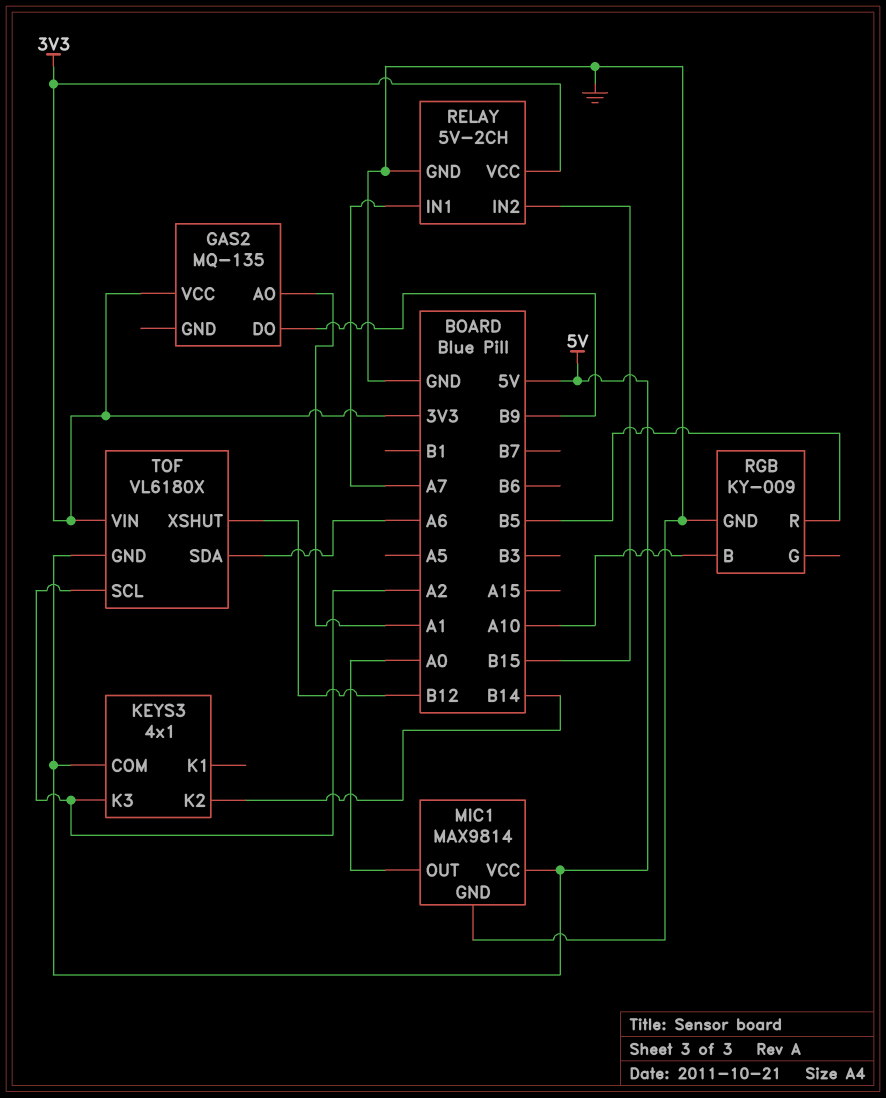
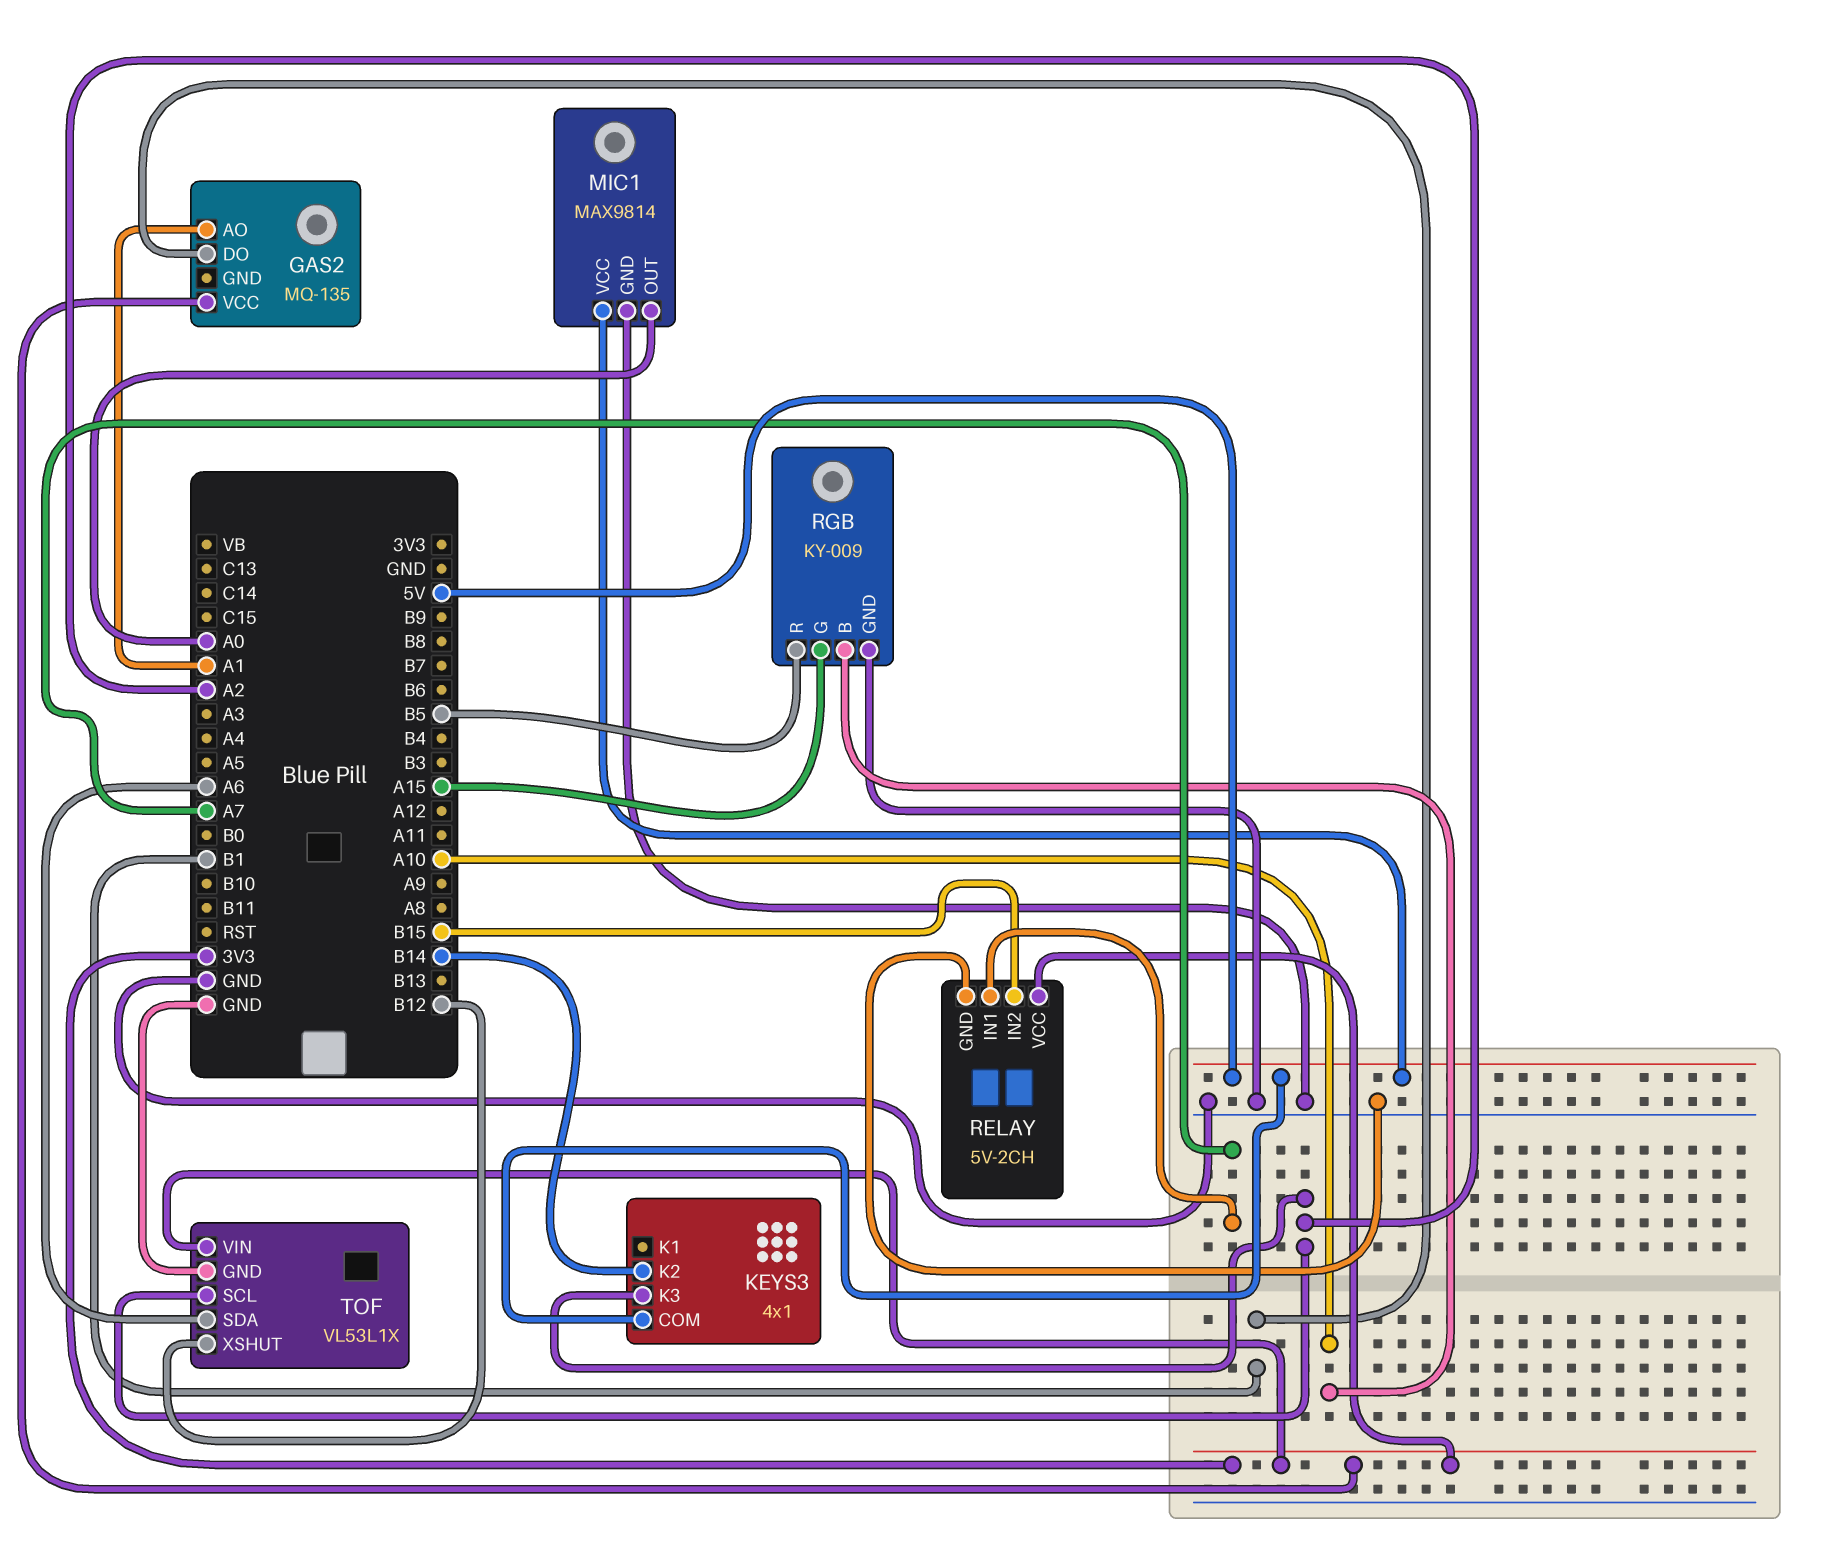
GAS2 pin DO: B9 -> B1
RGB pin G: none -> A15
TOF: VL6180X -> VL53L1X
TOF pin GND: 5V -> GND

